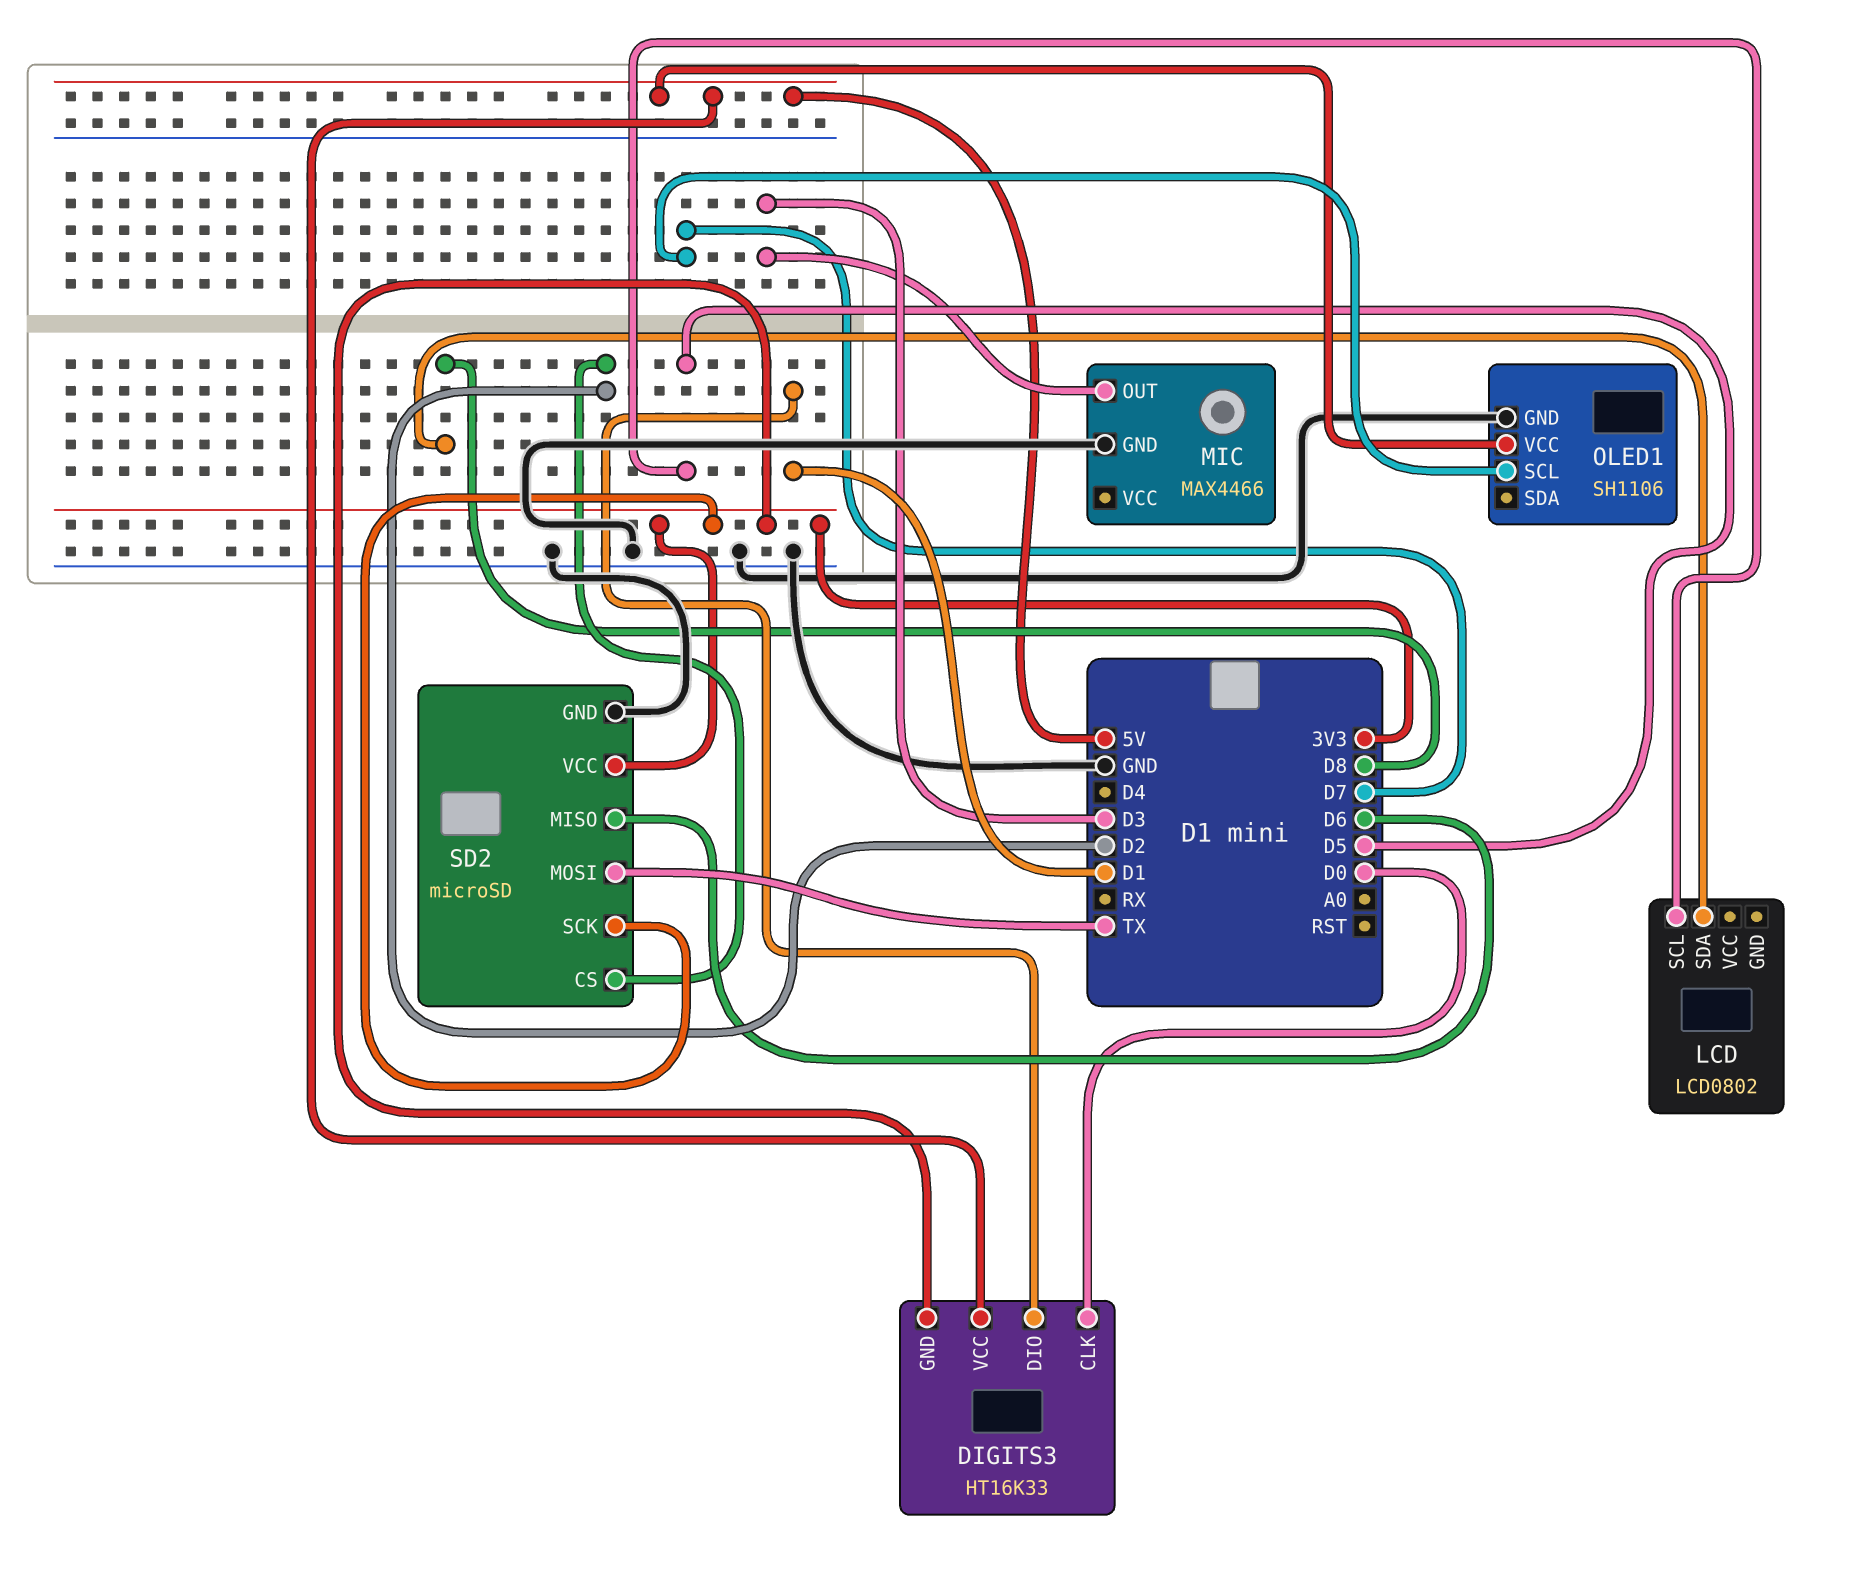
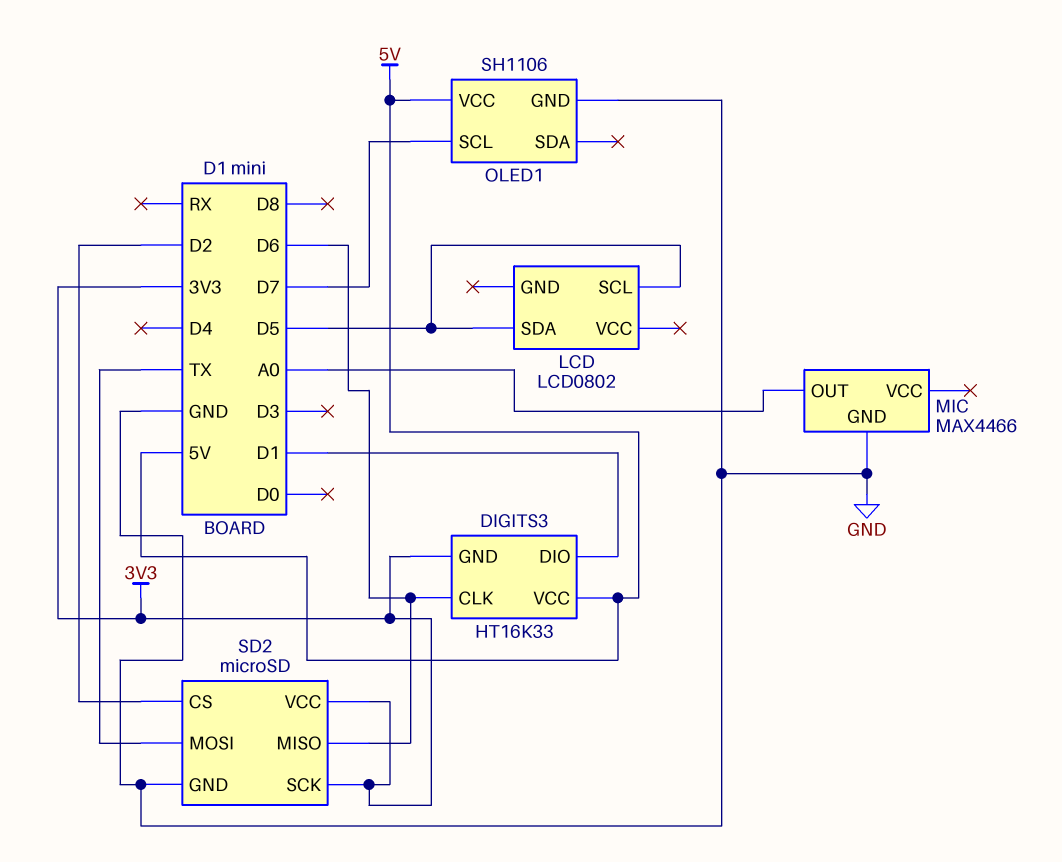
DIGITS3 pin CLK: D0 -> D6
LCD pin SDA: D8 -> D5
MIC pin OUT: D3 -> A0

